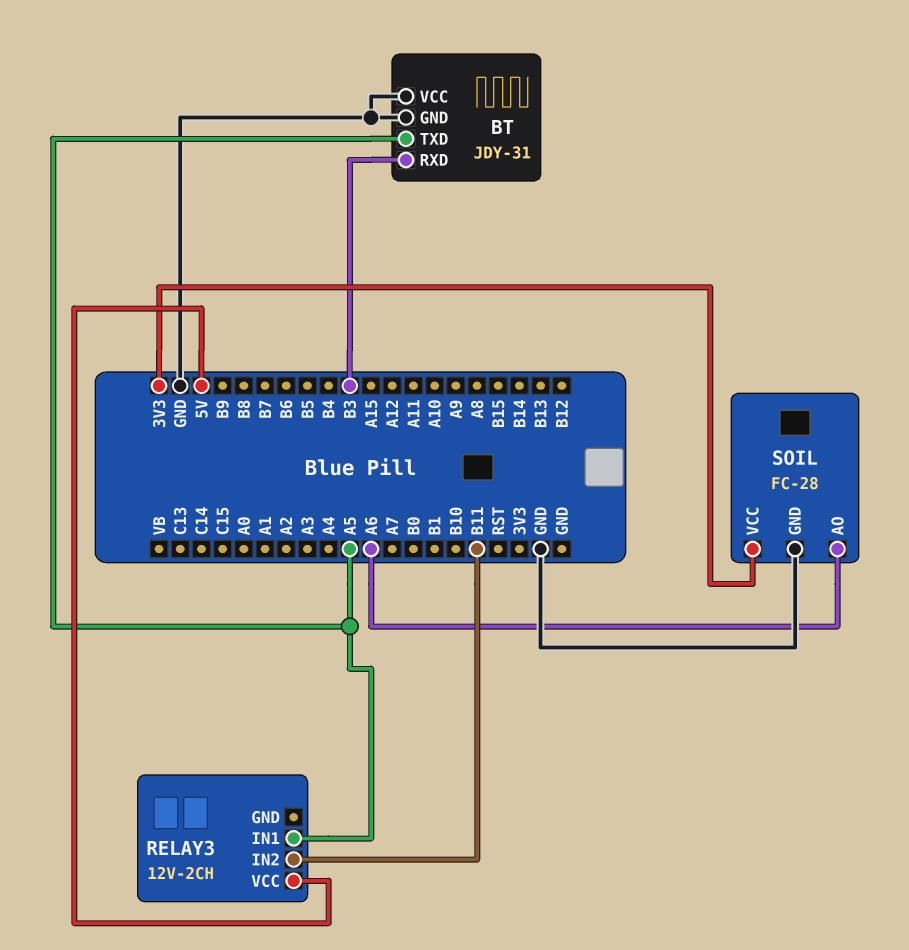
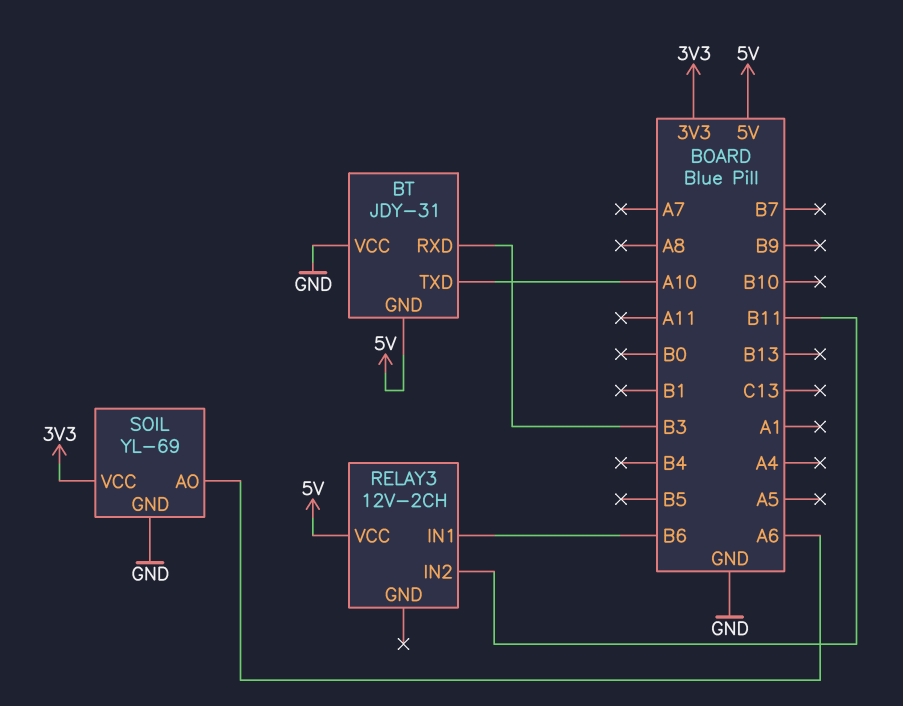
BT pin GND: GND -> 5V
BT pin TXD: A5 -> A10
RELAY3 pin IN1: A5 -> B6
SOIL: FC-28 -> YL-69

